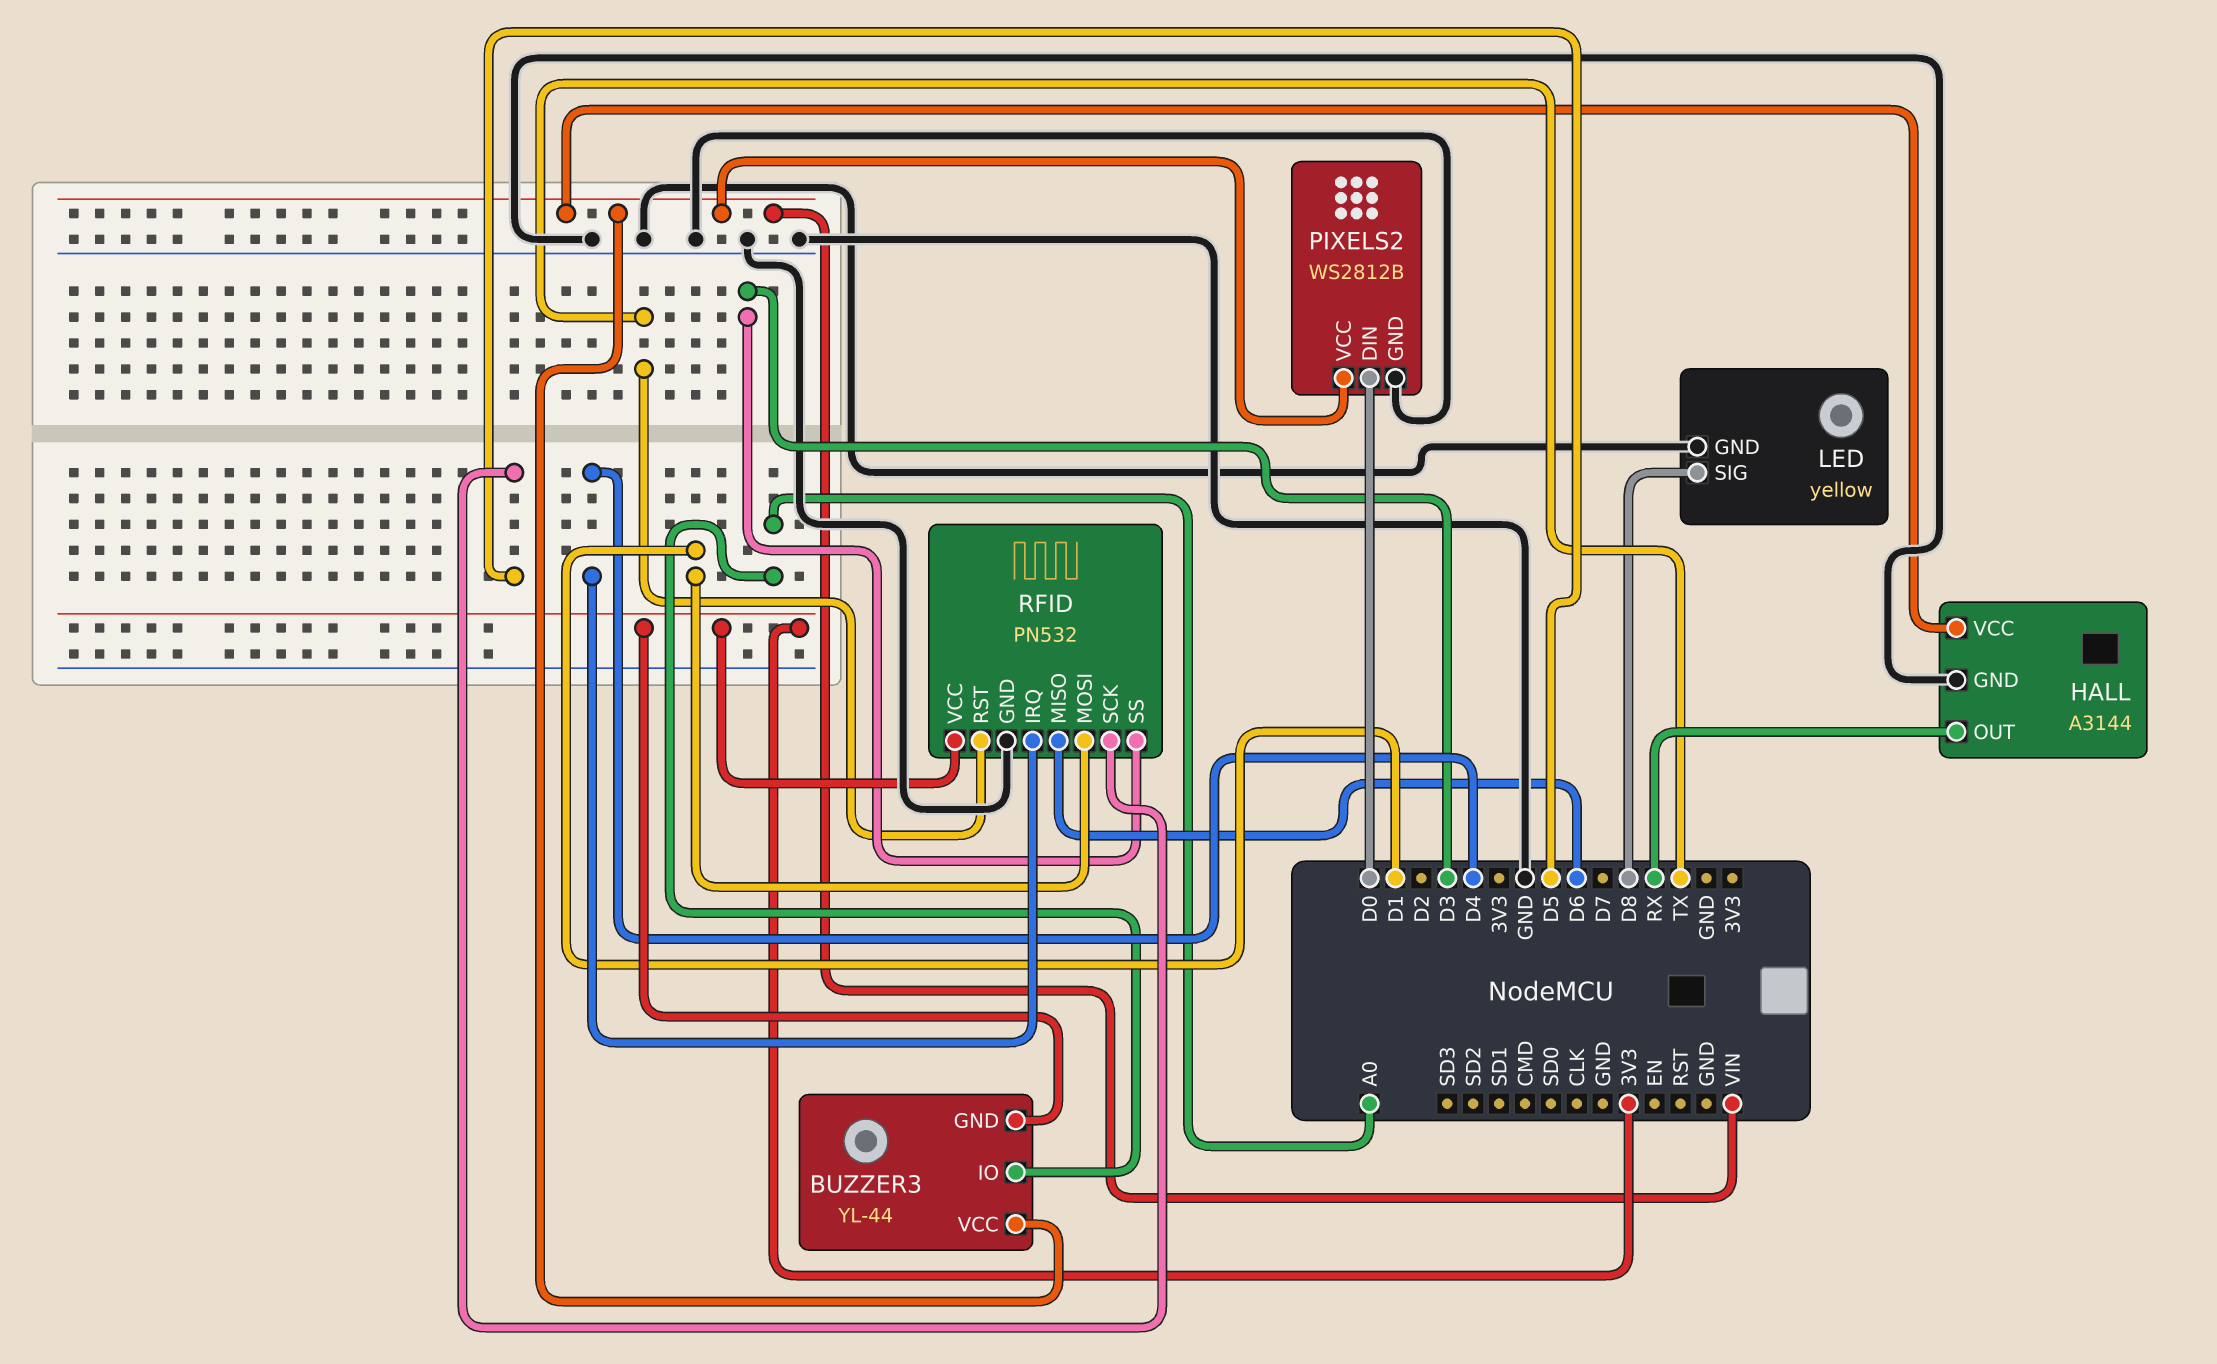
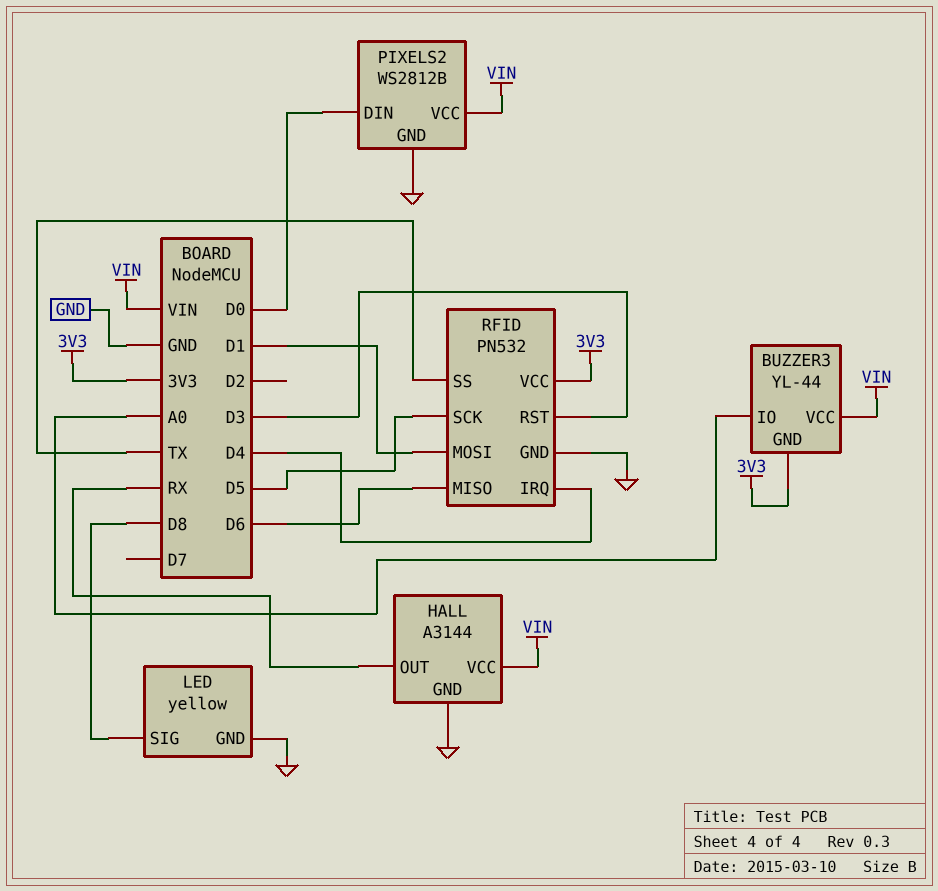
RFID pin RST: TX -> D3
RFID pin SS: D3 -> TX

